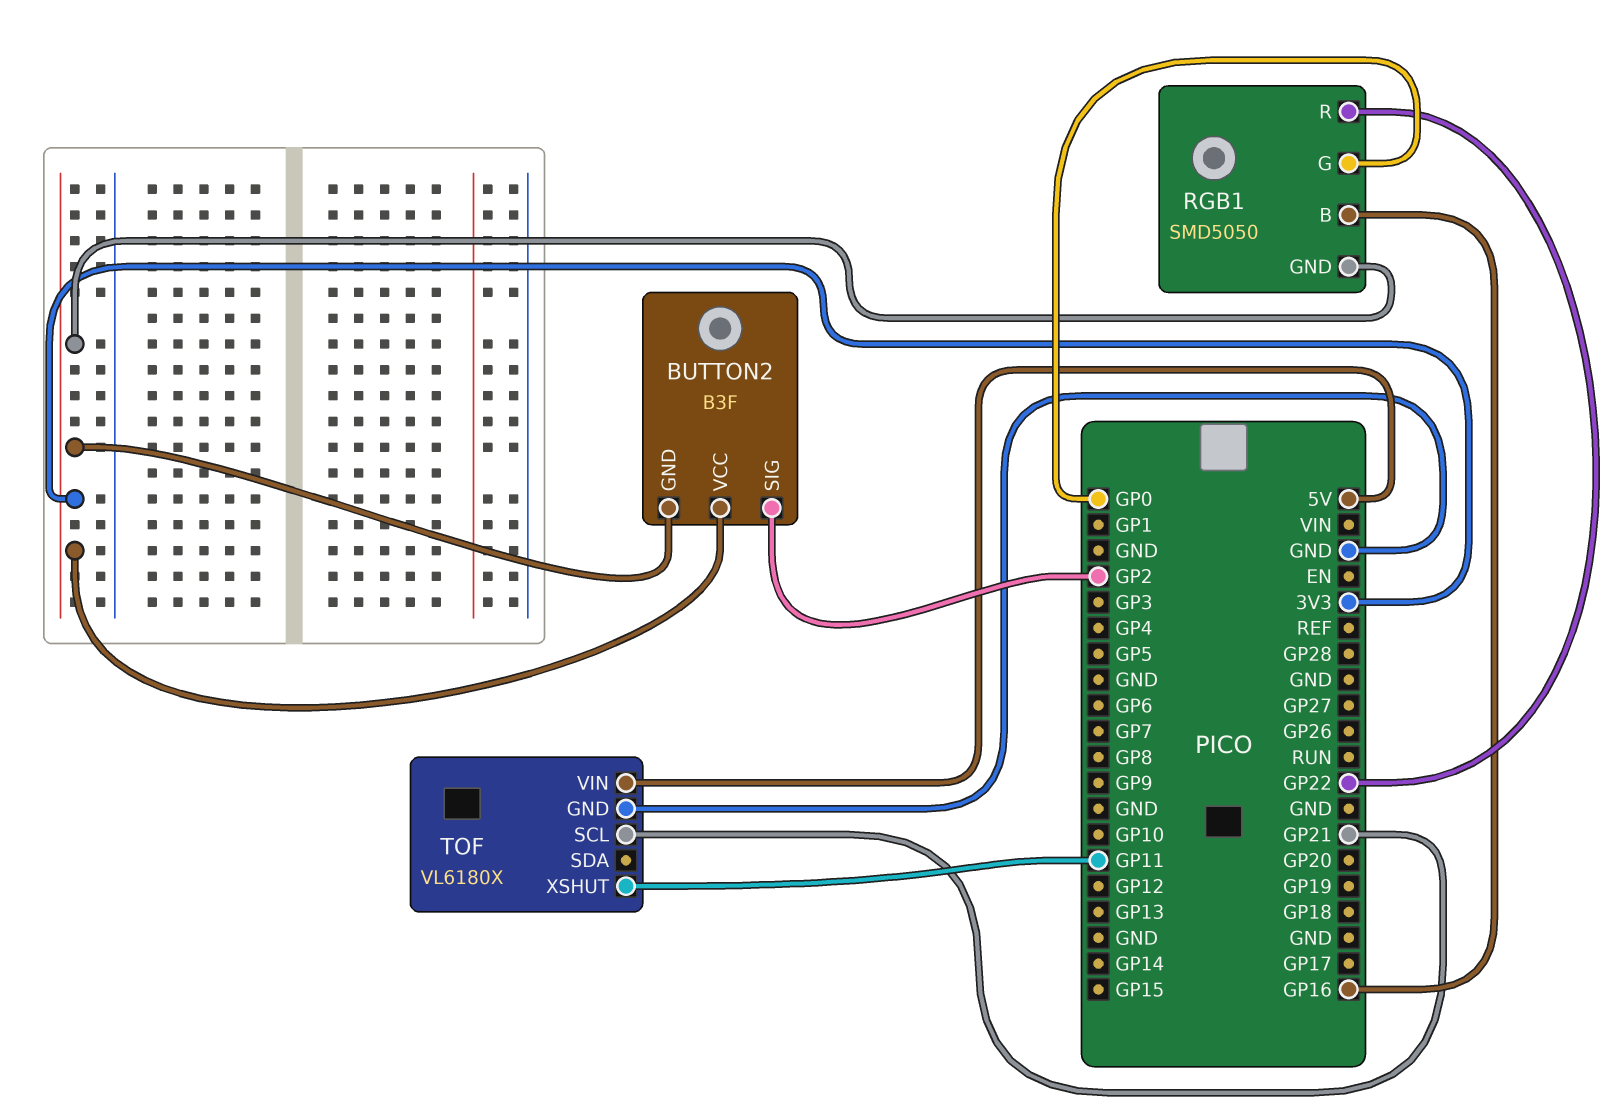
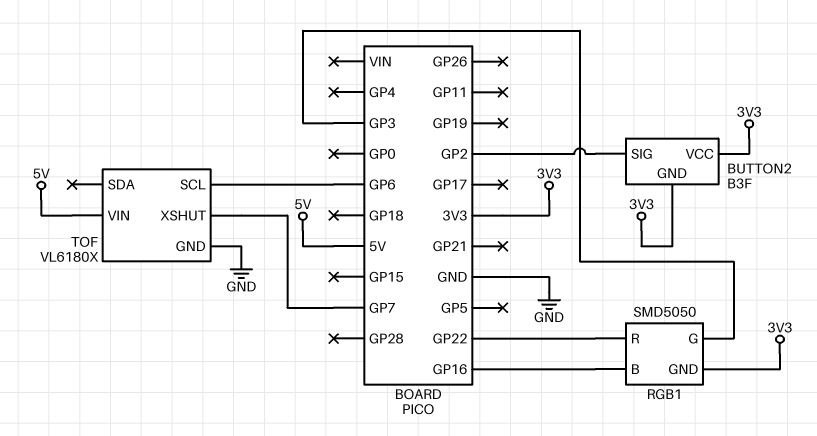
RGB1 pin G: GP0 -> GP3
TOF pin SCL: GP21 -> GP6
TOF pin XSHUT: GP11 -> GP7

